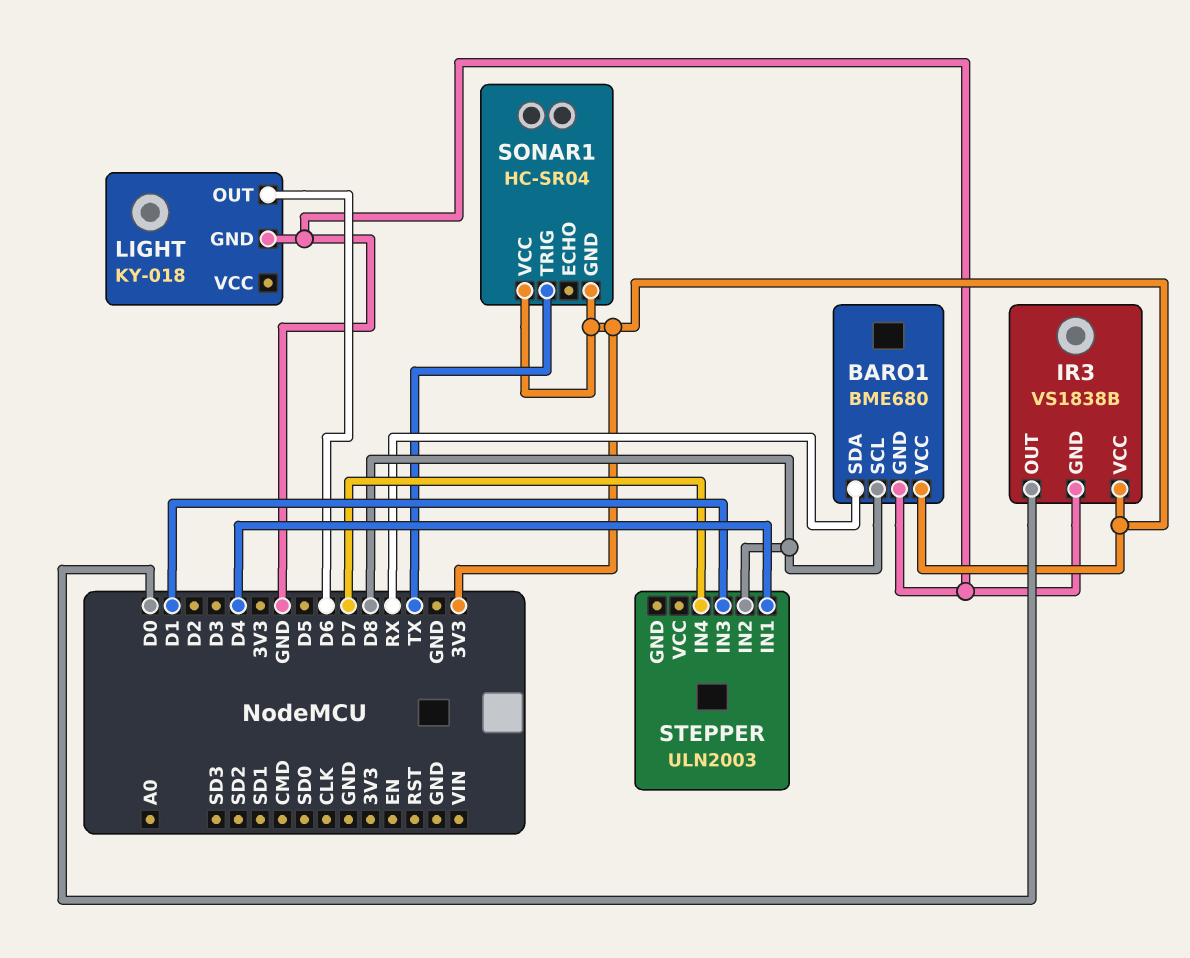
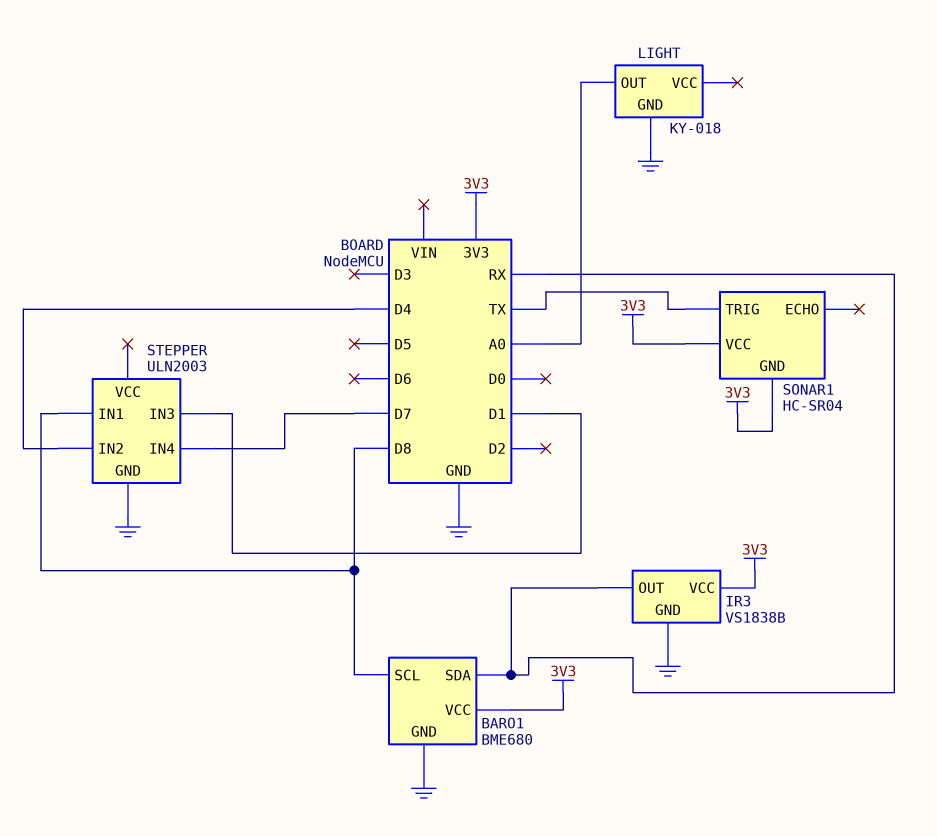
IR3 pin OUT: D0 -> RX
LIGHT pin OUT: D6 -> A0
STEPPER pin GND: none -> GND
STEPPER pin IN1: D4 -> D8
STEPPER pin IN2: D8 -> D4

